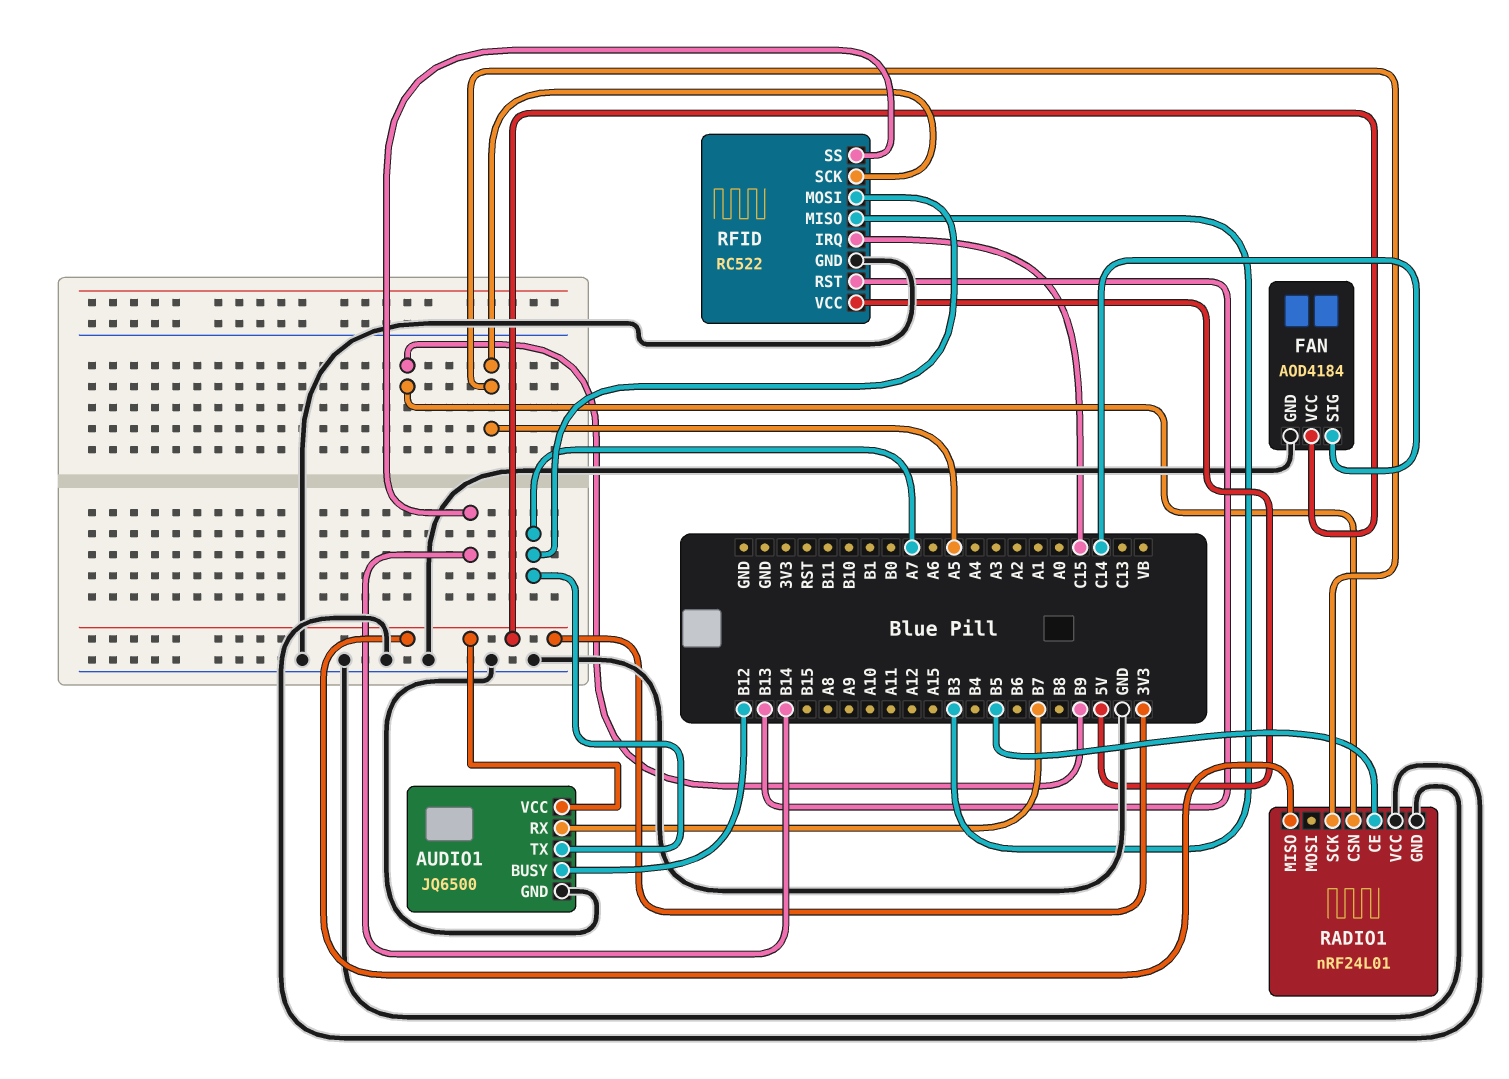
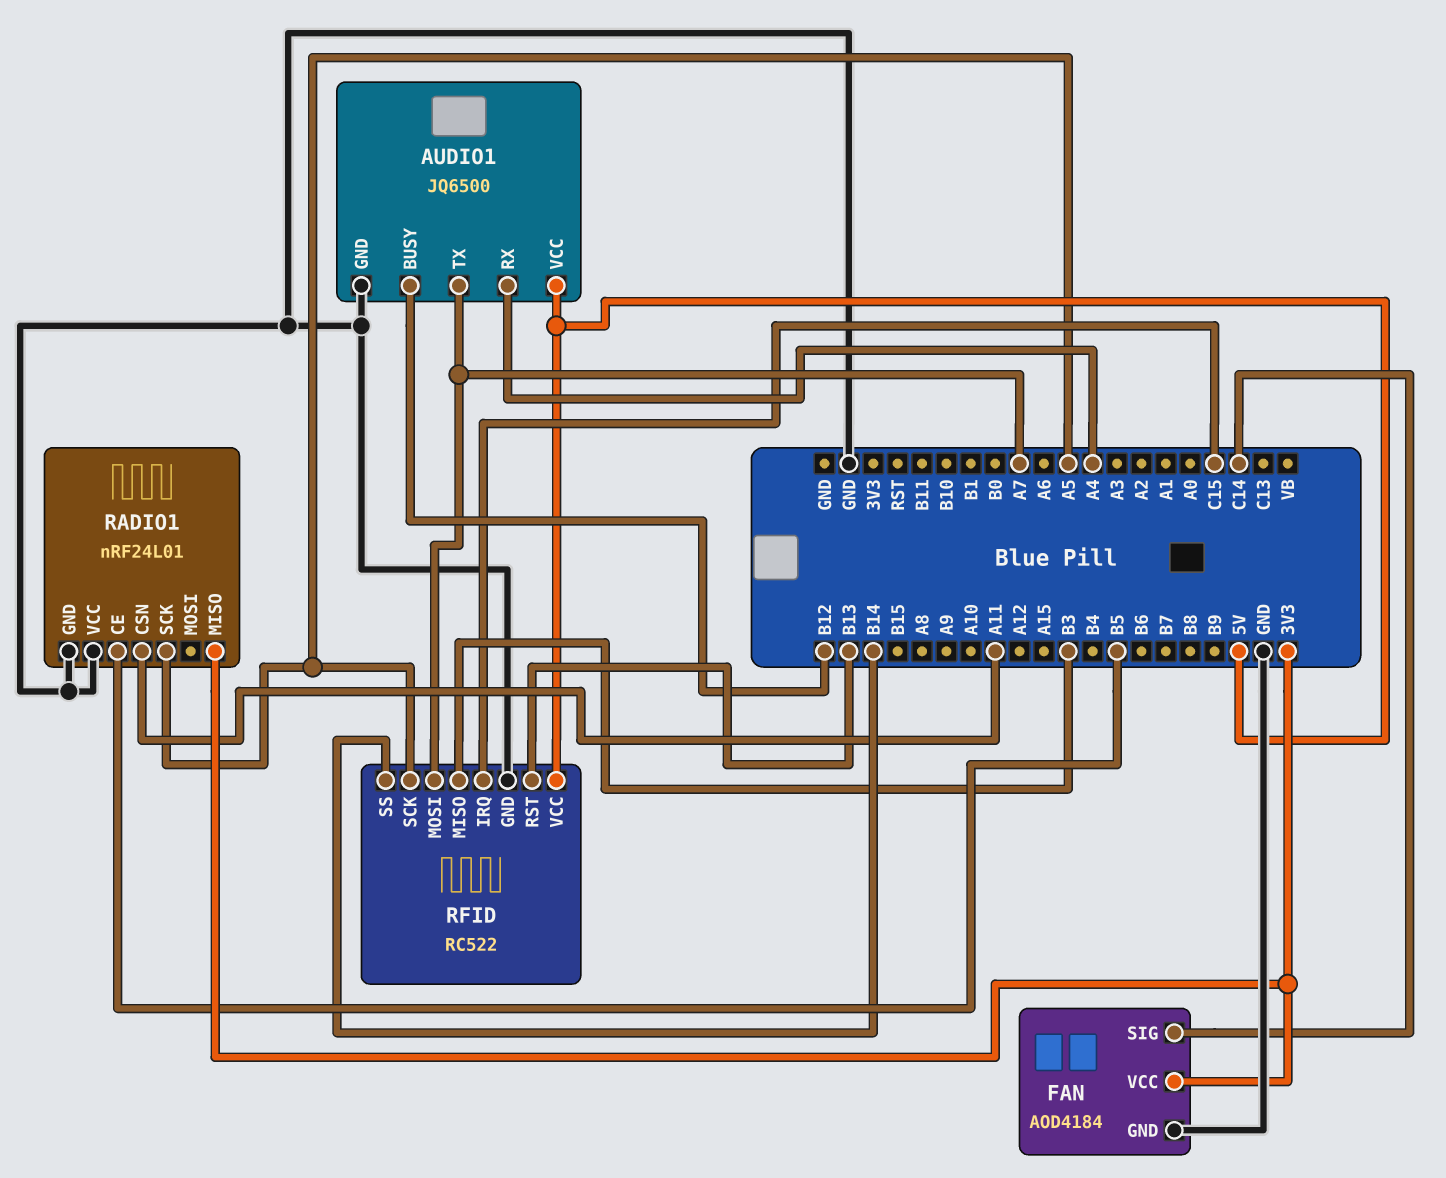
AUDIO1 pin RX: B7 -> A4
AUDIO1 pin VCC: 3V3 -> 5V
RADIO1 pin CSN: B9 -> A11

